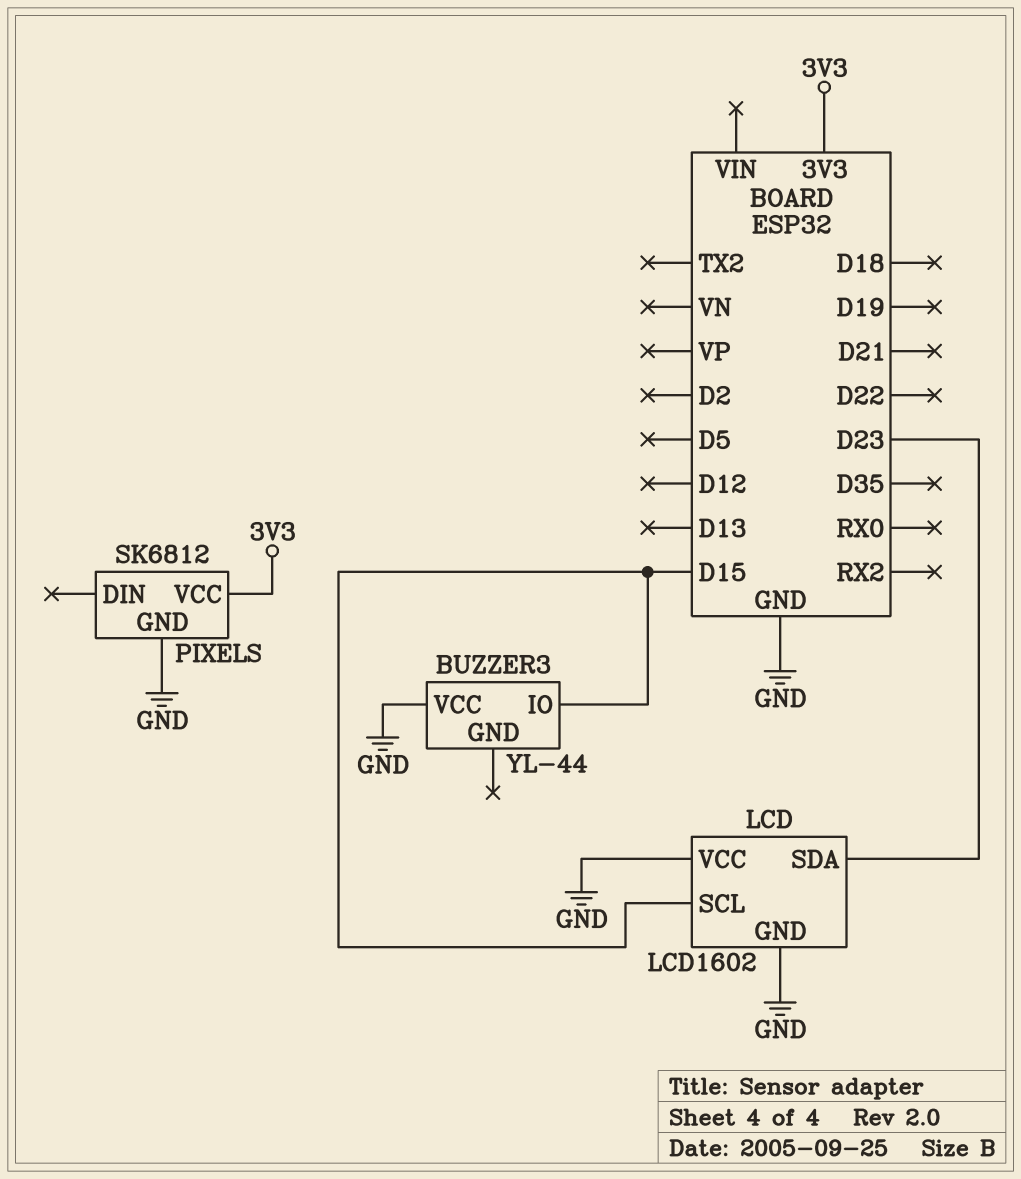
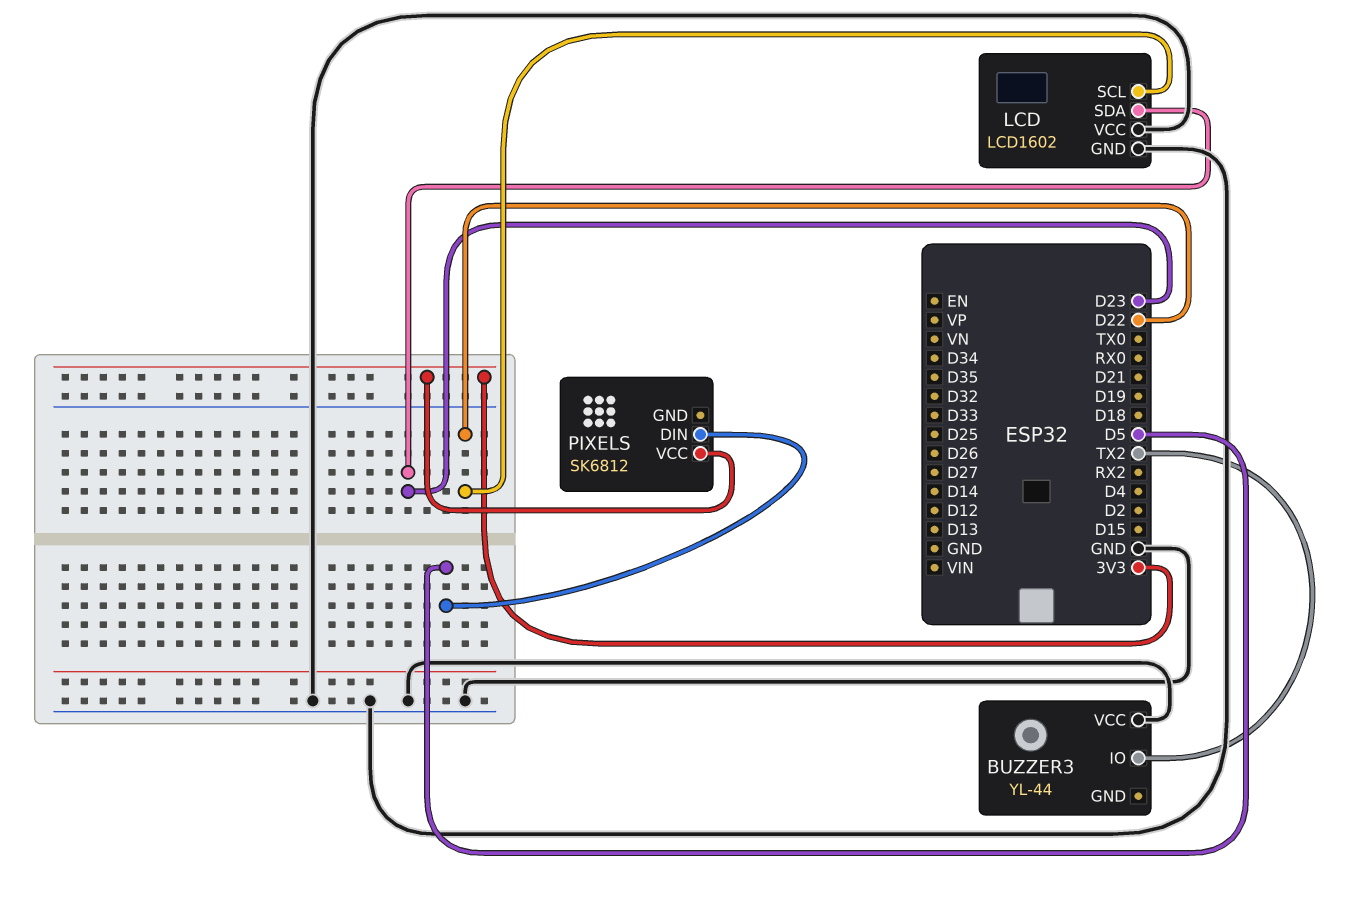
BUZZER3 pin IO: D15 -> TX2
LCD pin SCL: D15 -> D22
PIXELS pin DIN: none -> D5
PIXELS pin GND: GND -> none

